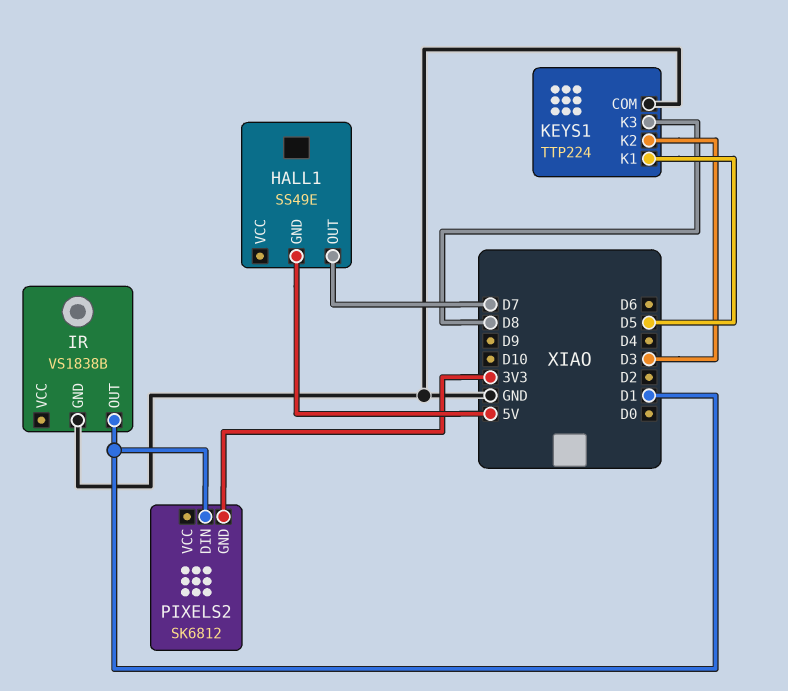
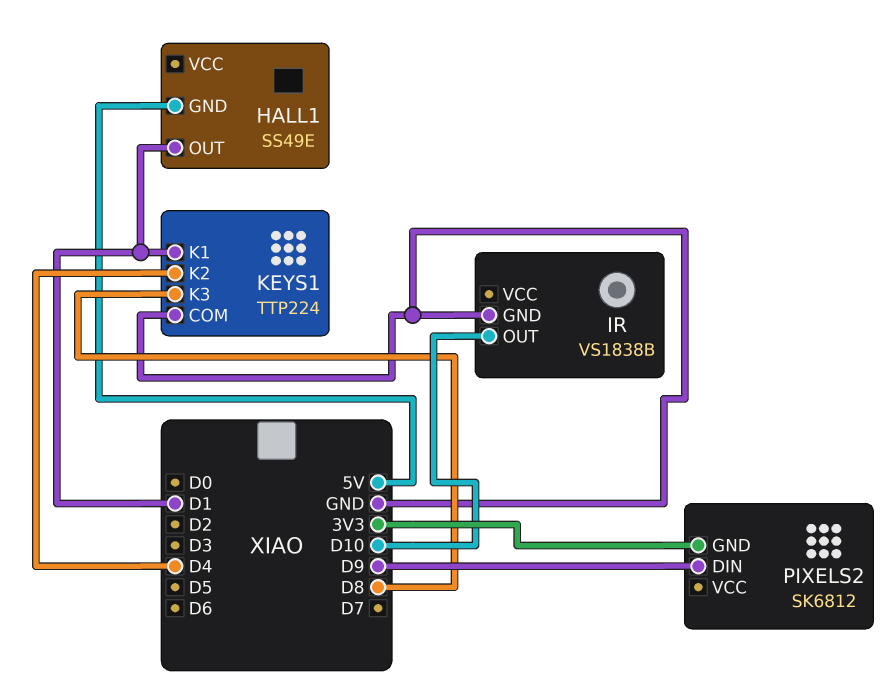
HALL1 pin OUT: D7 -> D1
IR pin OUT: D1 -> D10
KEYS1 pin K1: D5 -> D1
KEYS1 pin K2: D3 -> D4
PIXELS2 pin DIN: D1 -> D9

